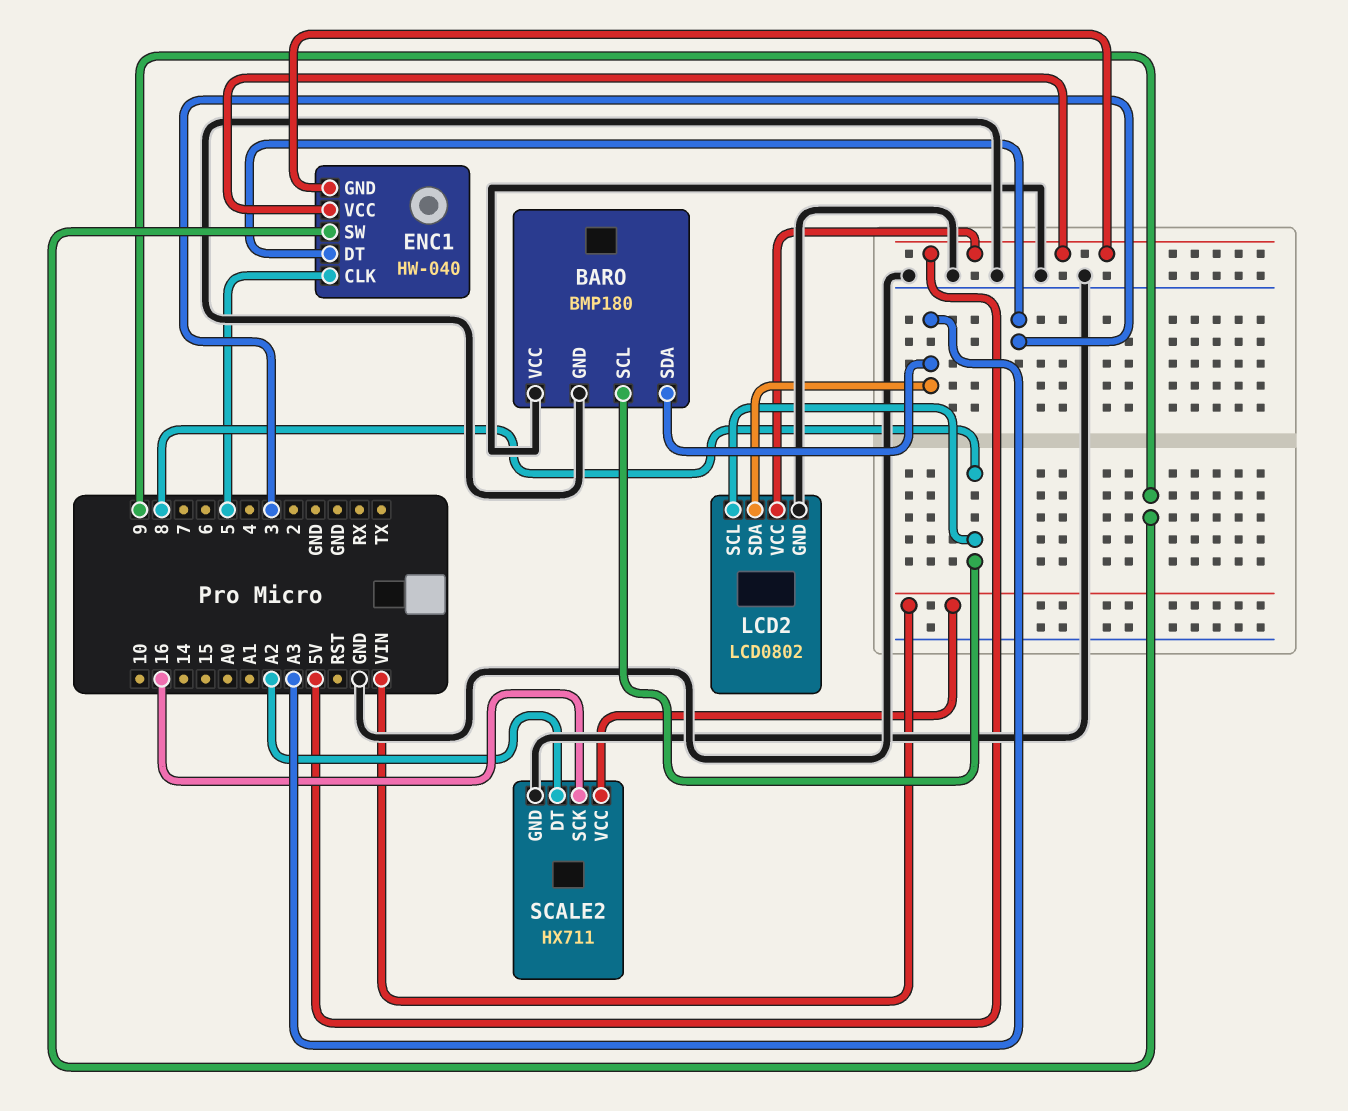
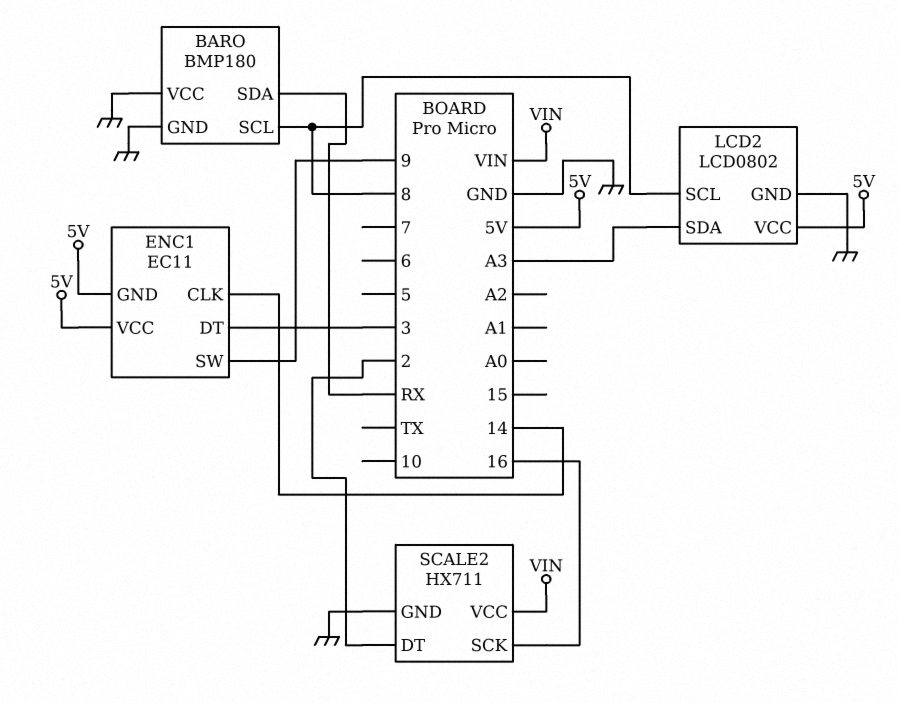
BARO pin SDA: A3 -> RX
ENC1: HW-040 -> EC11
ENC1 pin CLK: 5 -> 14
SCALE2 pin DT: A2 -> 2

